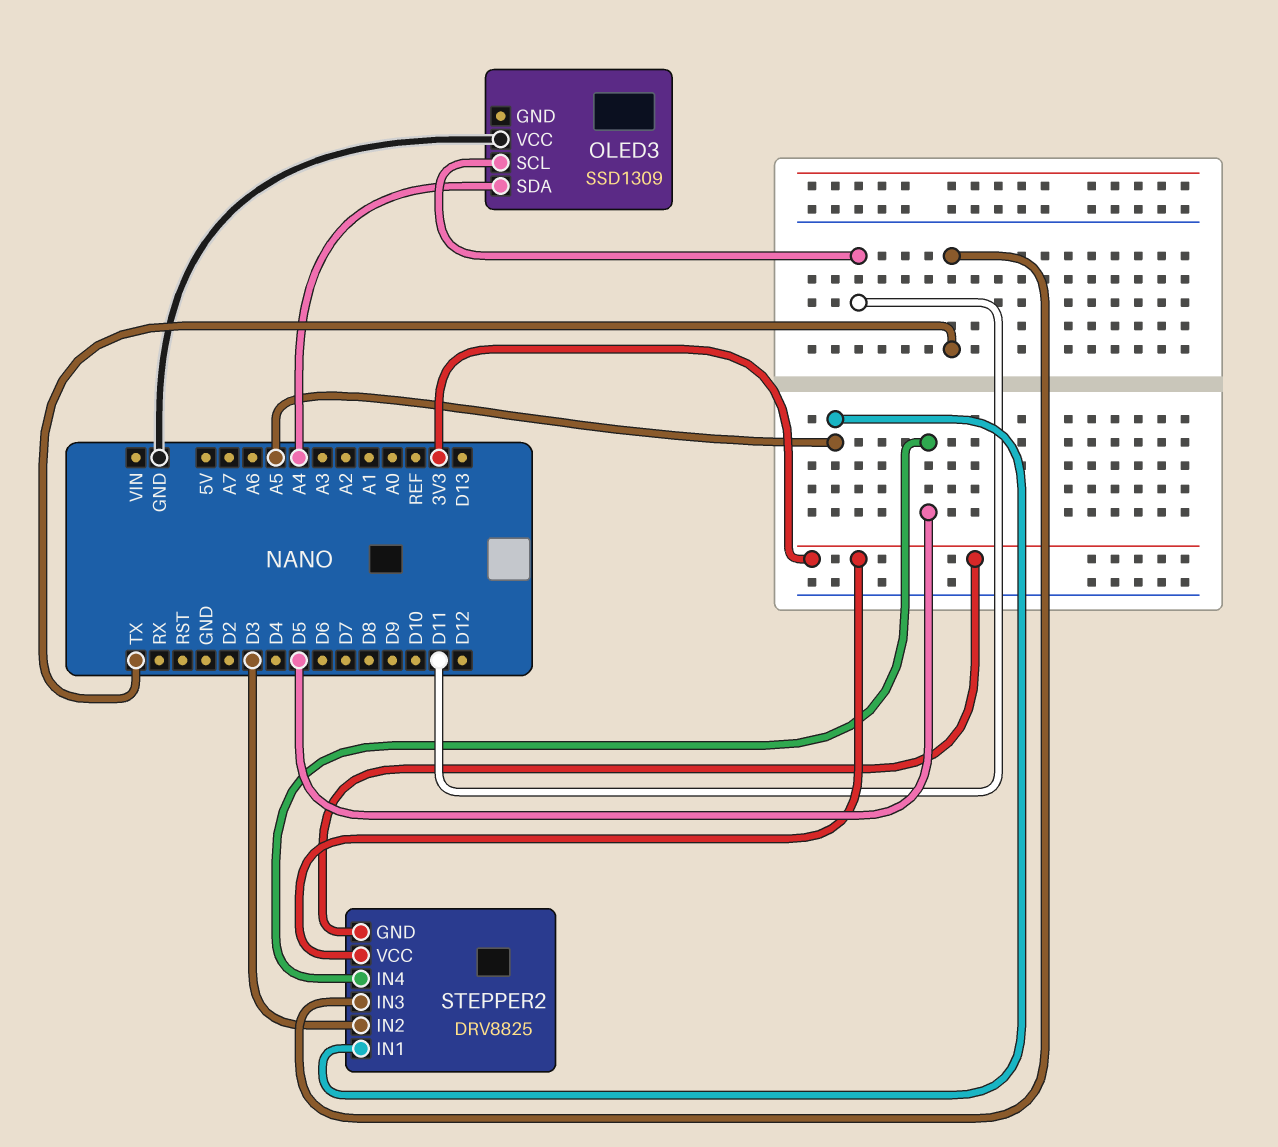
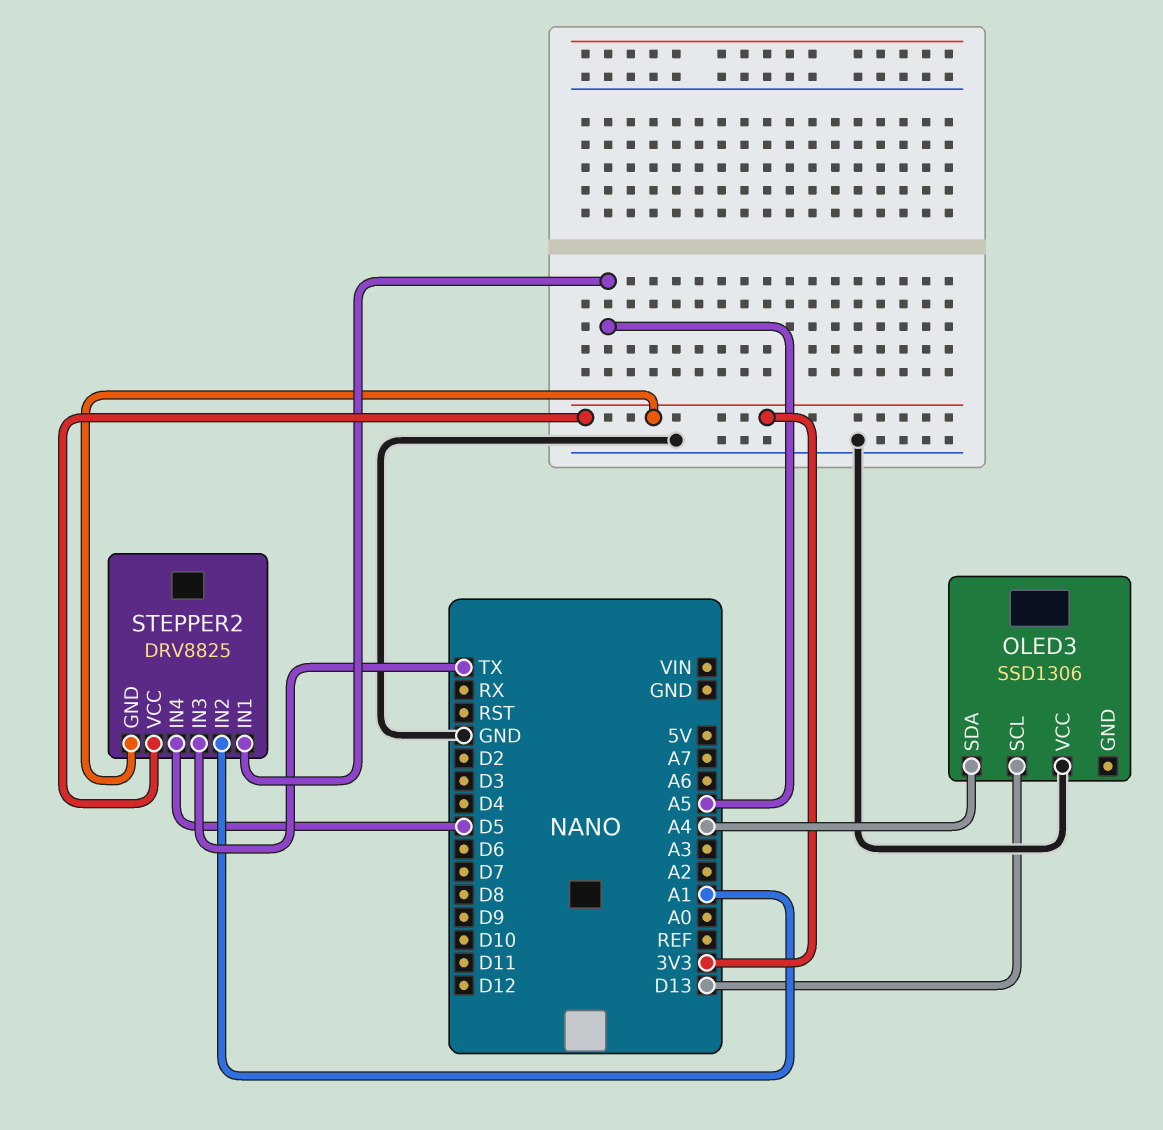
OLED3: SSD1309 -> SSD1306
OLED3 pin SCL: D11 -> D13
STEPPER2 pin IN2: D3 -> A1

